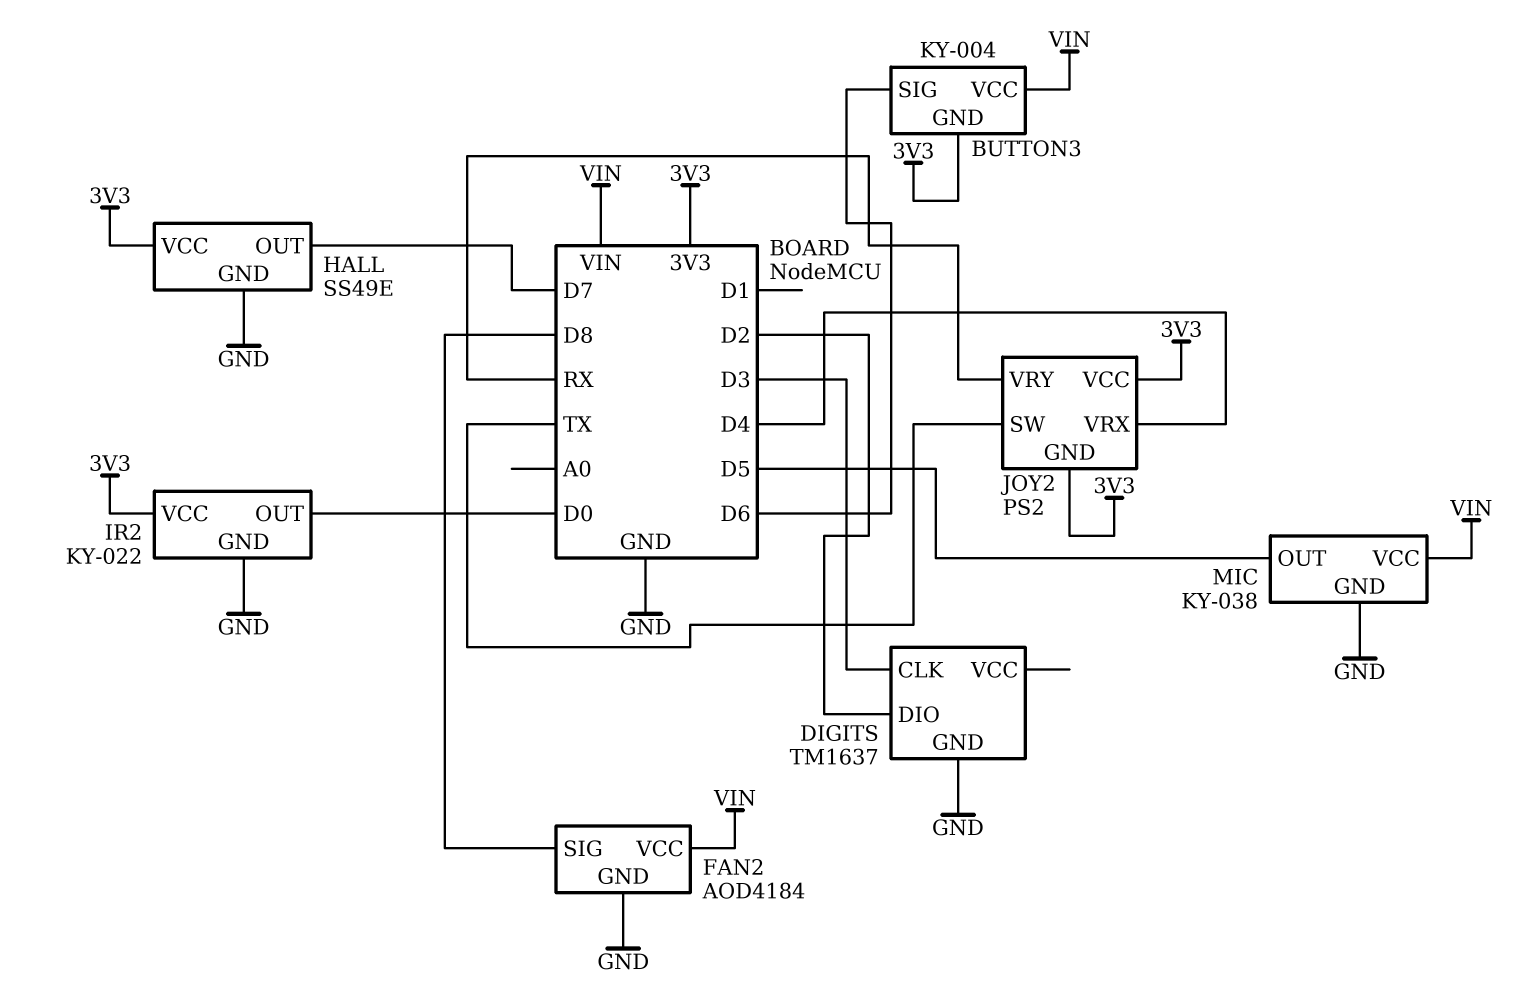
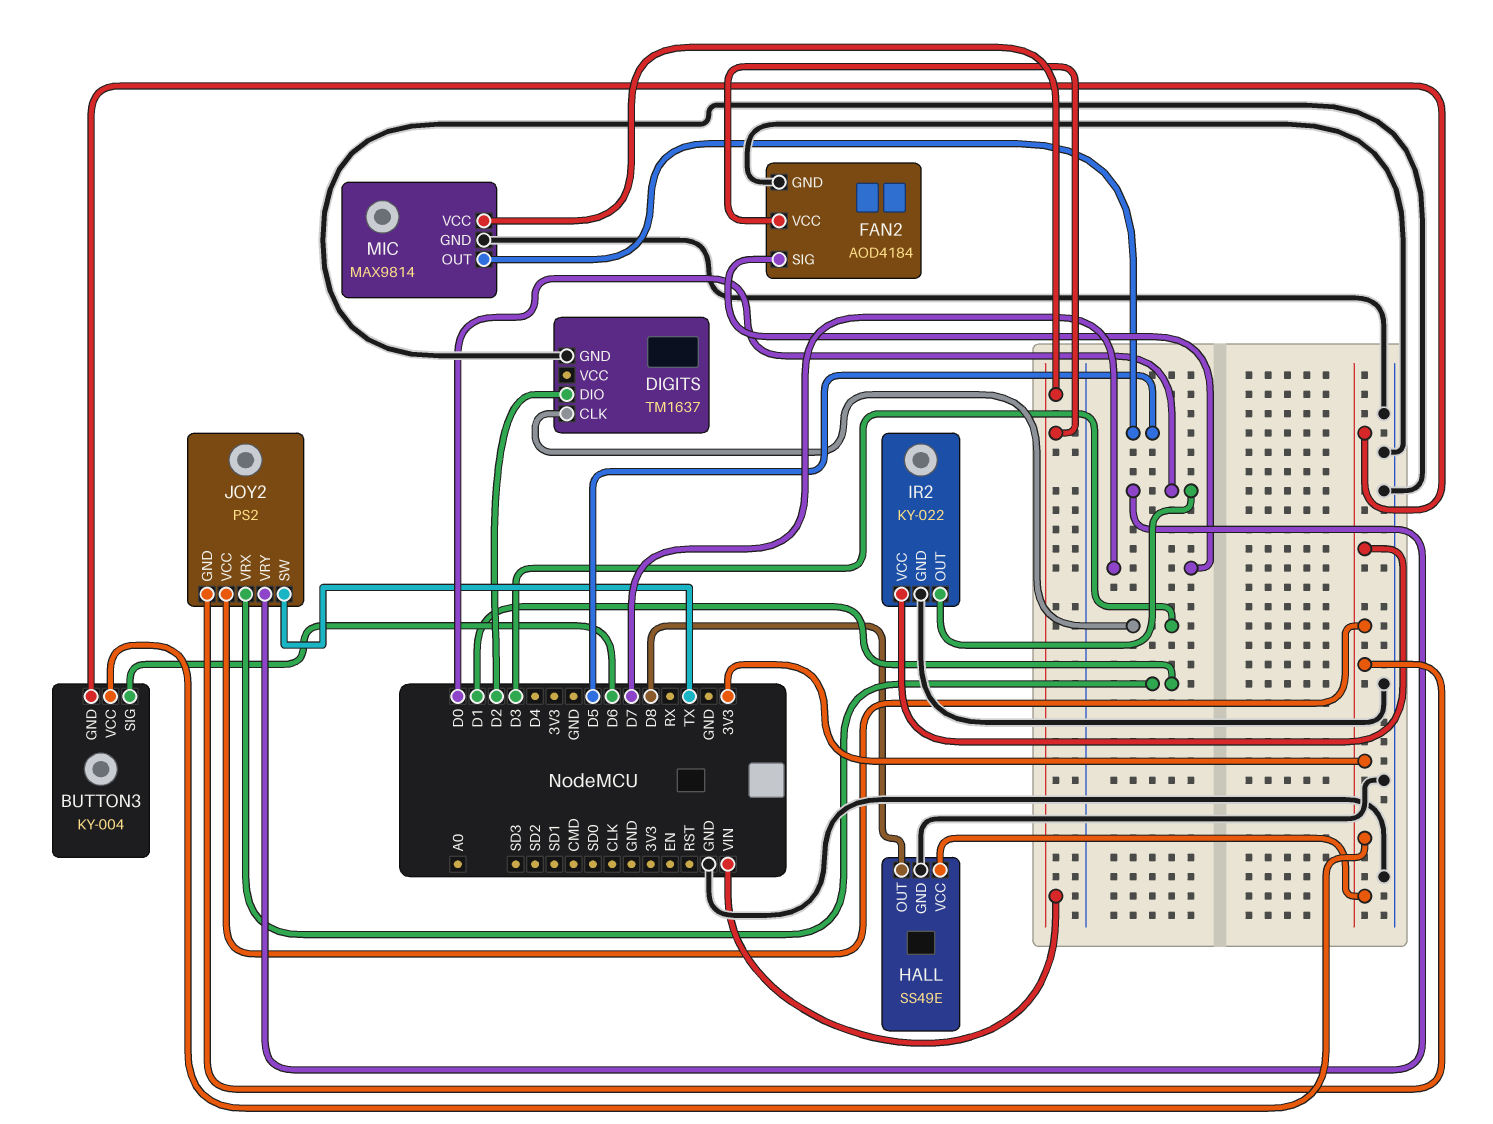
BUTTON3 pin VCC: VIN -> 3V3
FAN2 pin SIG: D8 -> D7
HALL pin OUT: D7 -> D8
JOY2 pin VRX: D4 -> D1
JOY2 pin VRY: RX -> D0
MIC: KY-038 -> MAX9814

